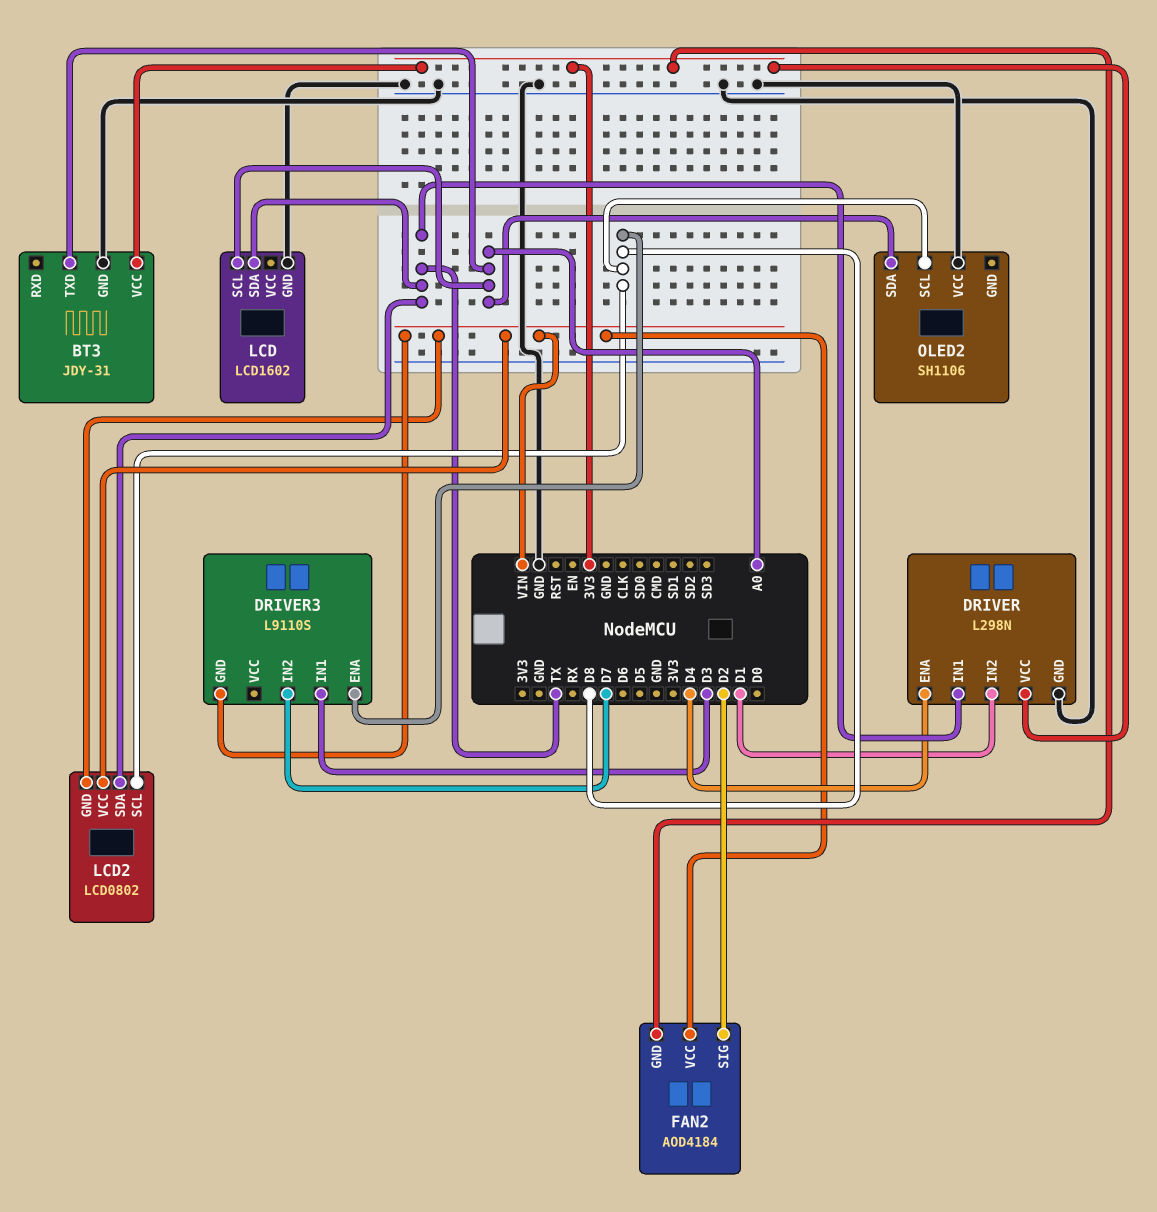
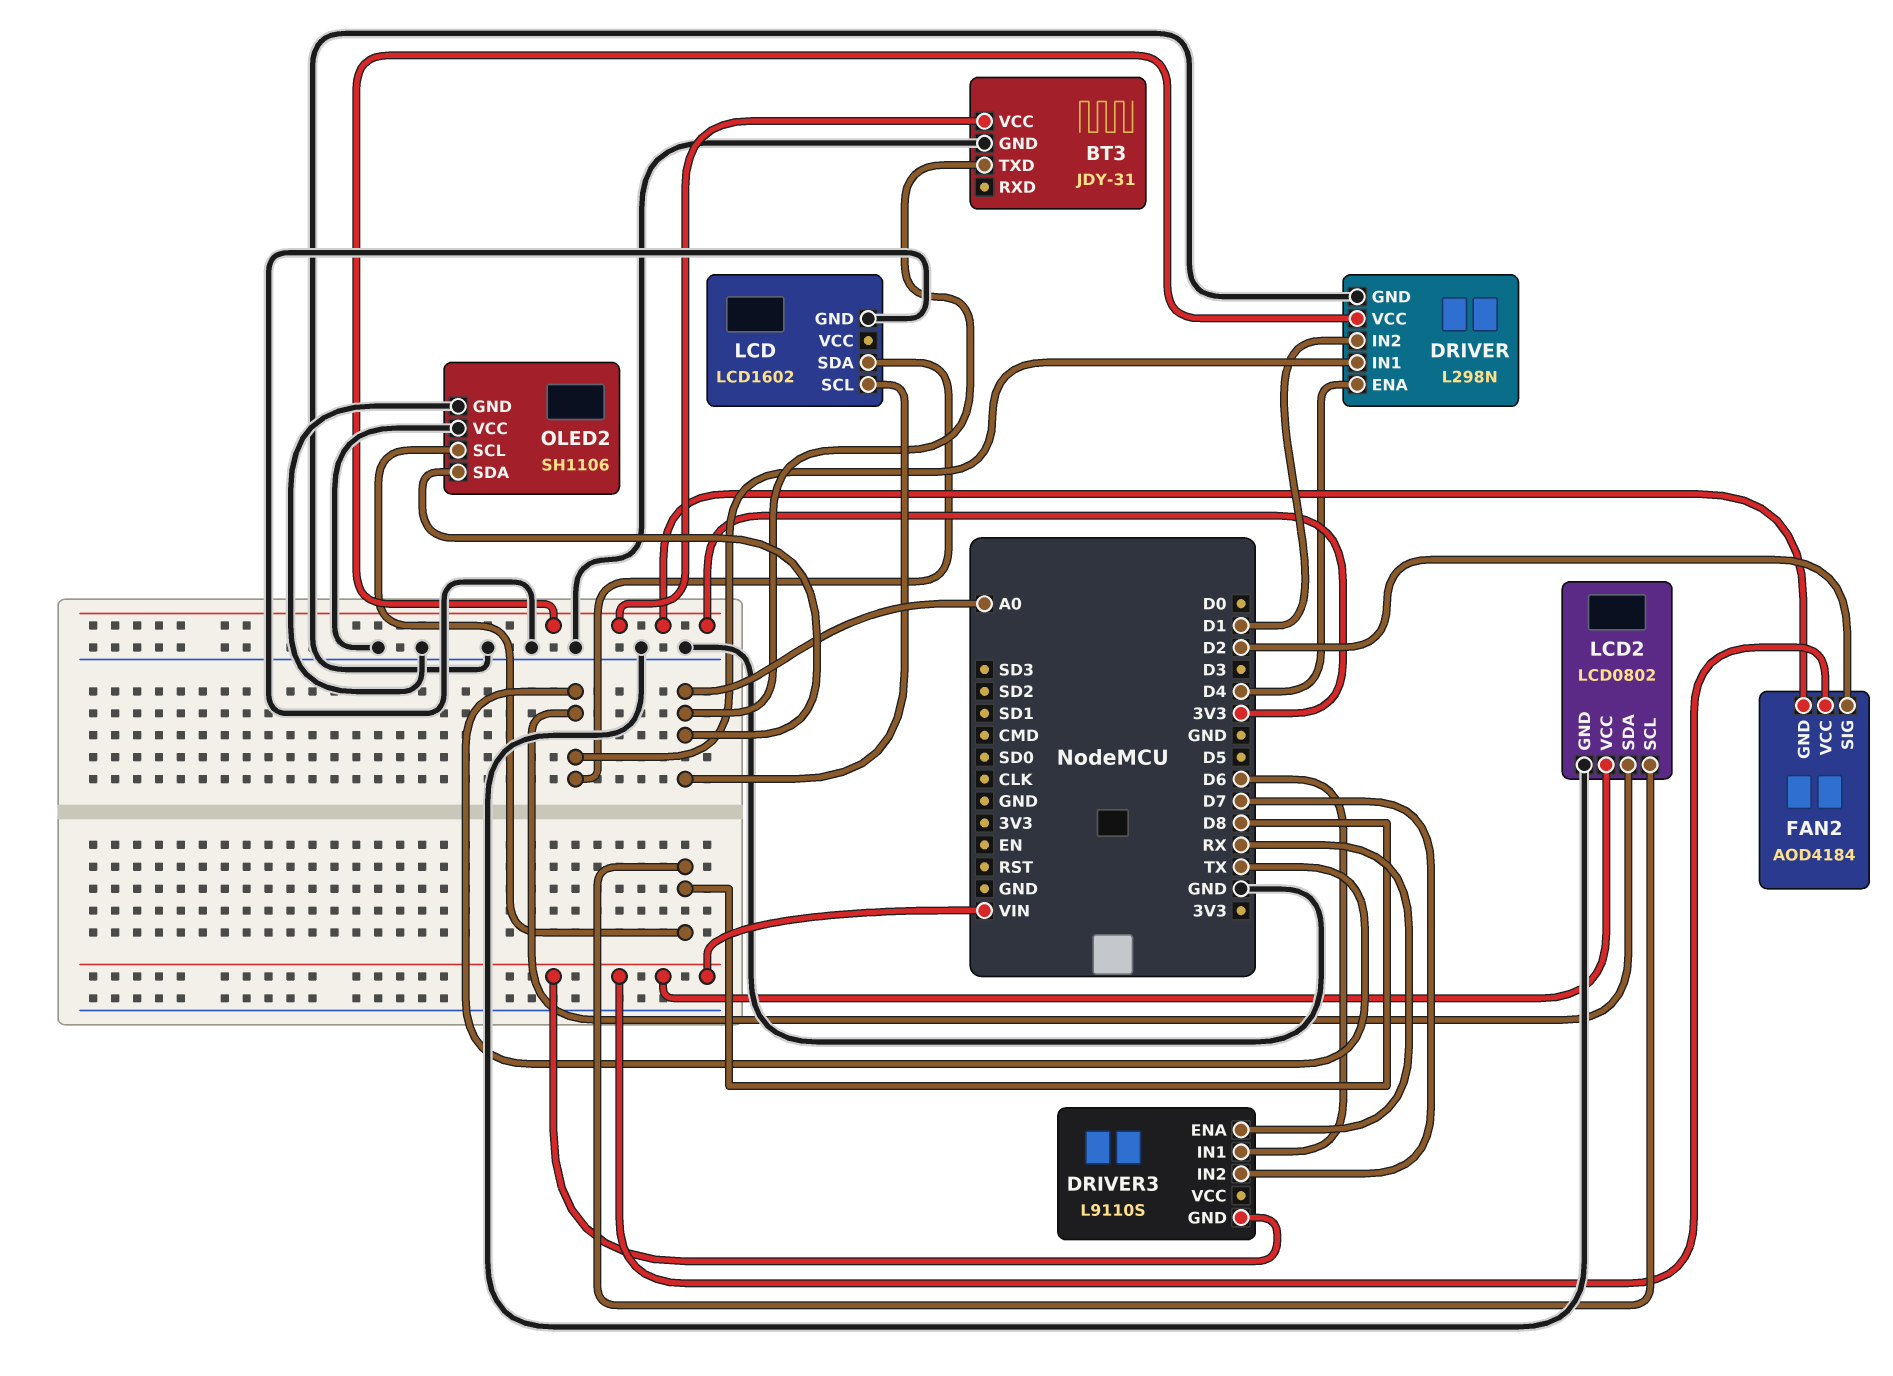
DRIVER3 pin ENA: D8 -> RX
DRIVER3 pin IN1: D3 -> D6
LCD2 pin GND: VIN -> GND
OLED2 pin GND: none -> GND

